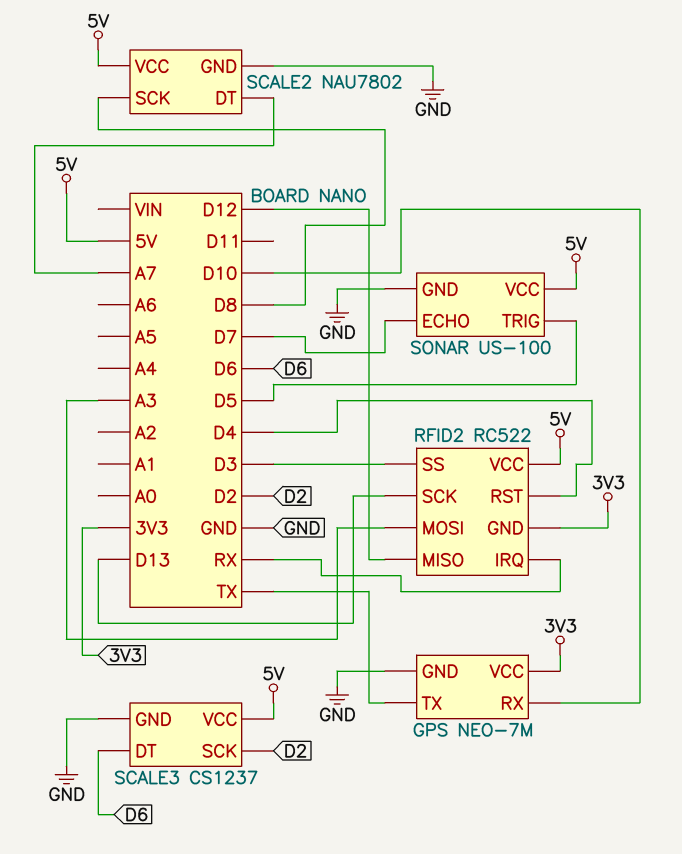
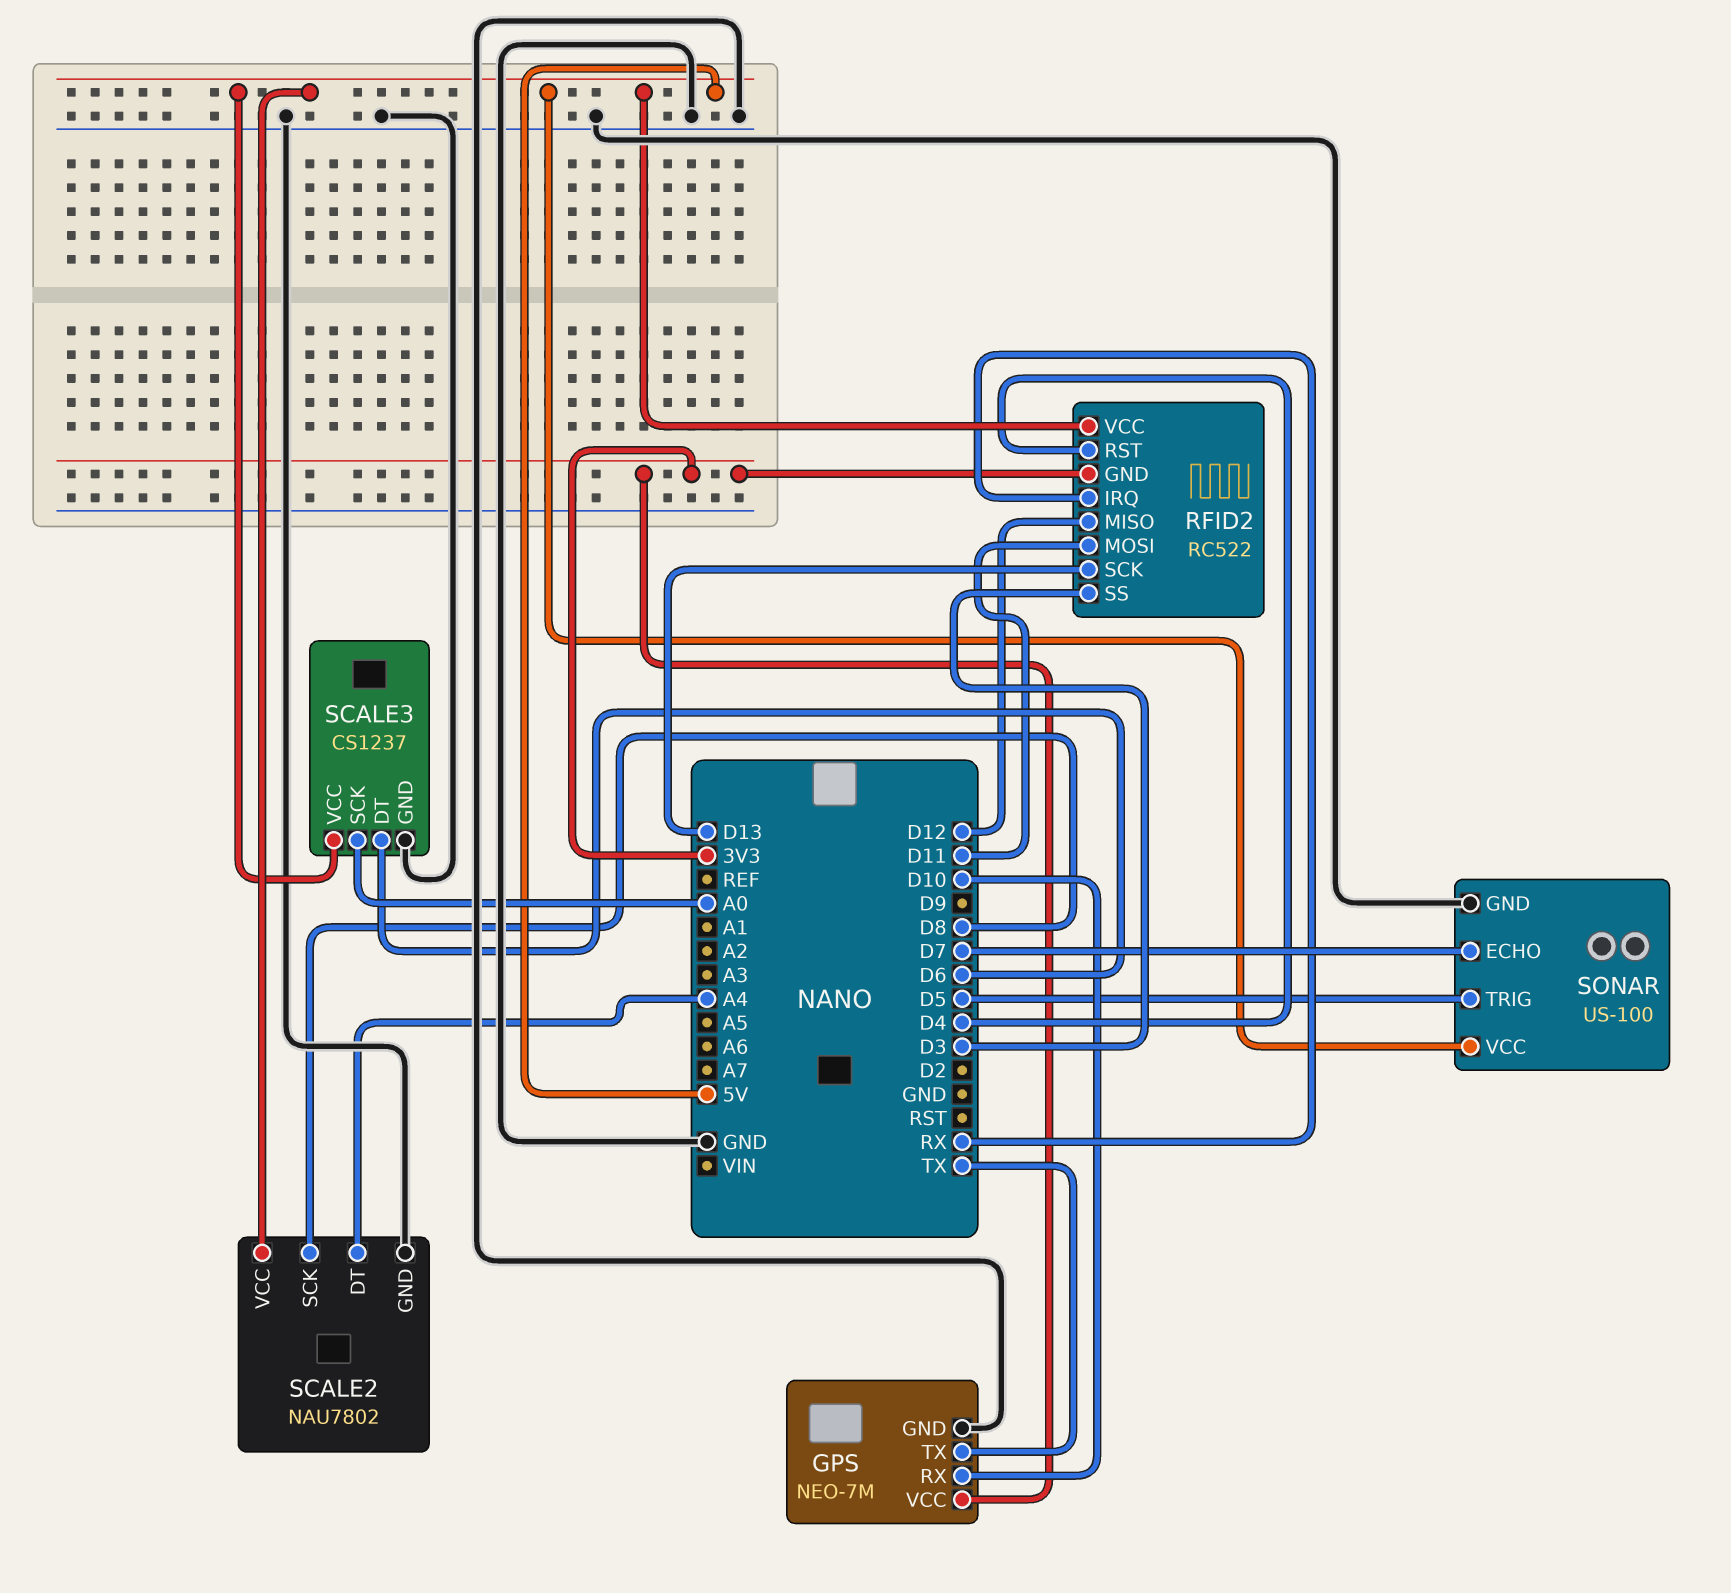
RFID2 pin MOSI: A3 -> D11
SCALE2 pin DT: A7 -> A4
SCALE3 pin SCK: D2 -> A0

